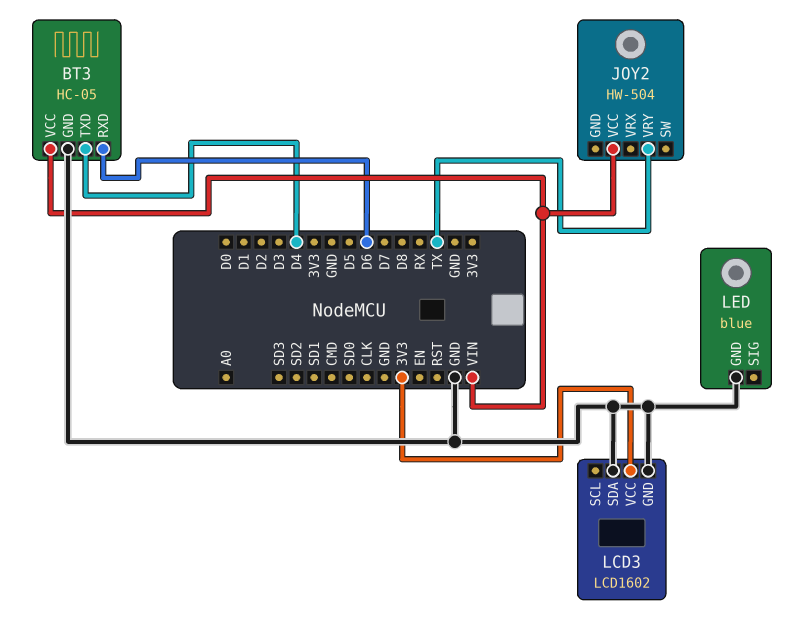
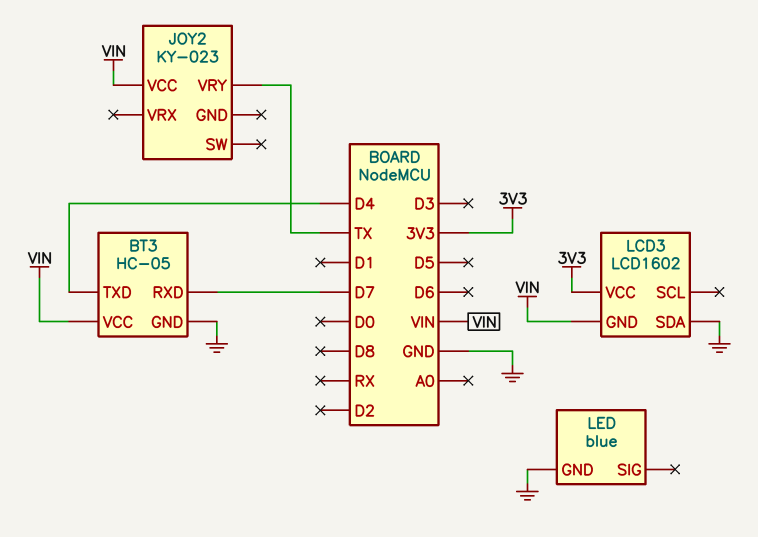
BT3 pin RXD: D6 -> D7
JOY2: HW-504 -> KY-023
LCD3 pin GND: GND -> VIN

